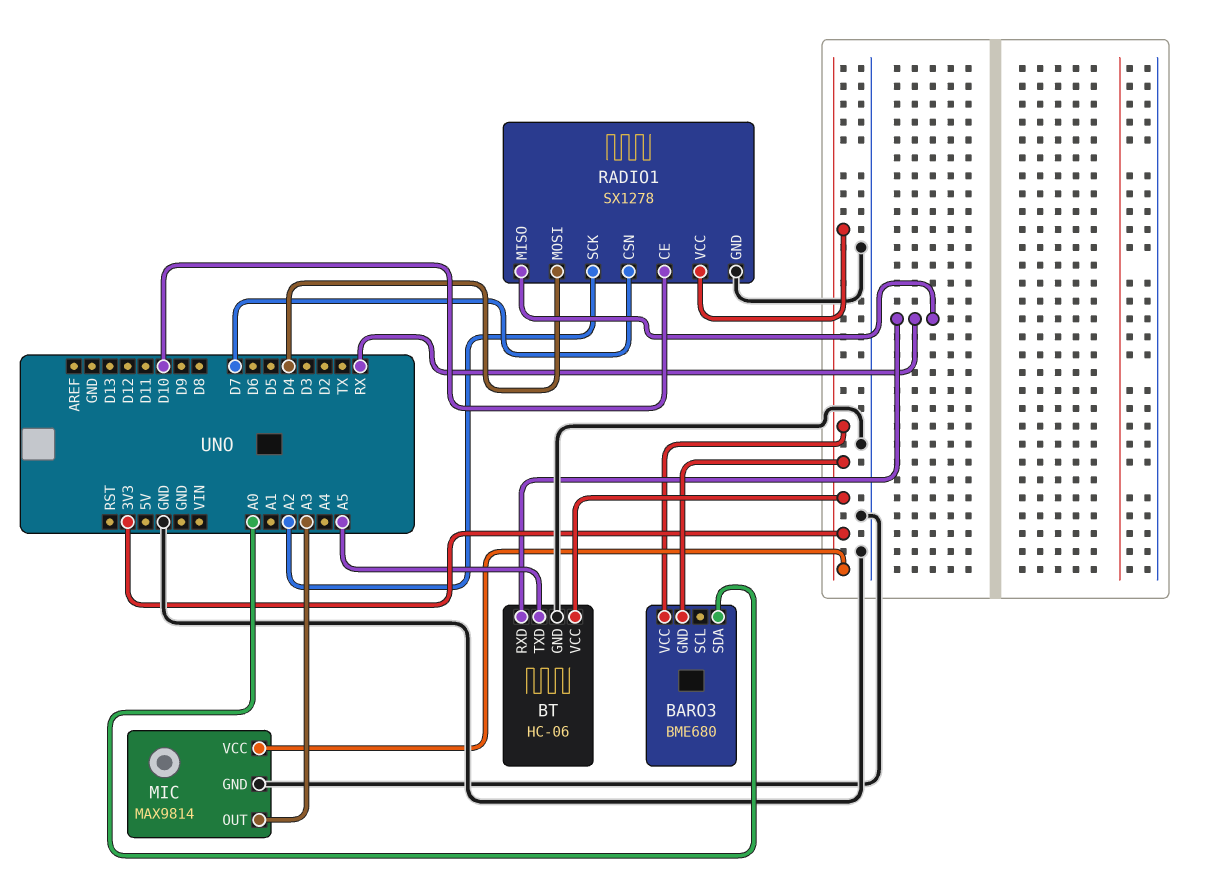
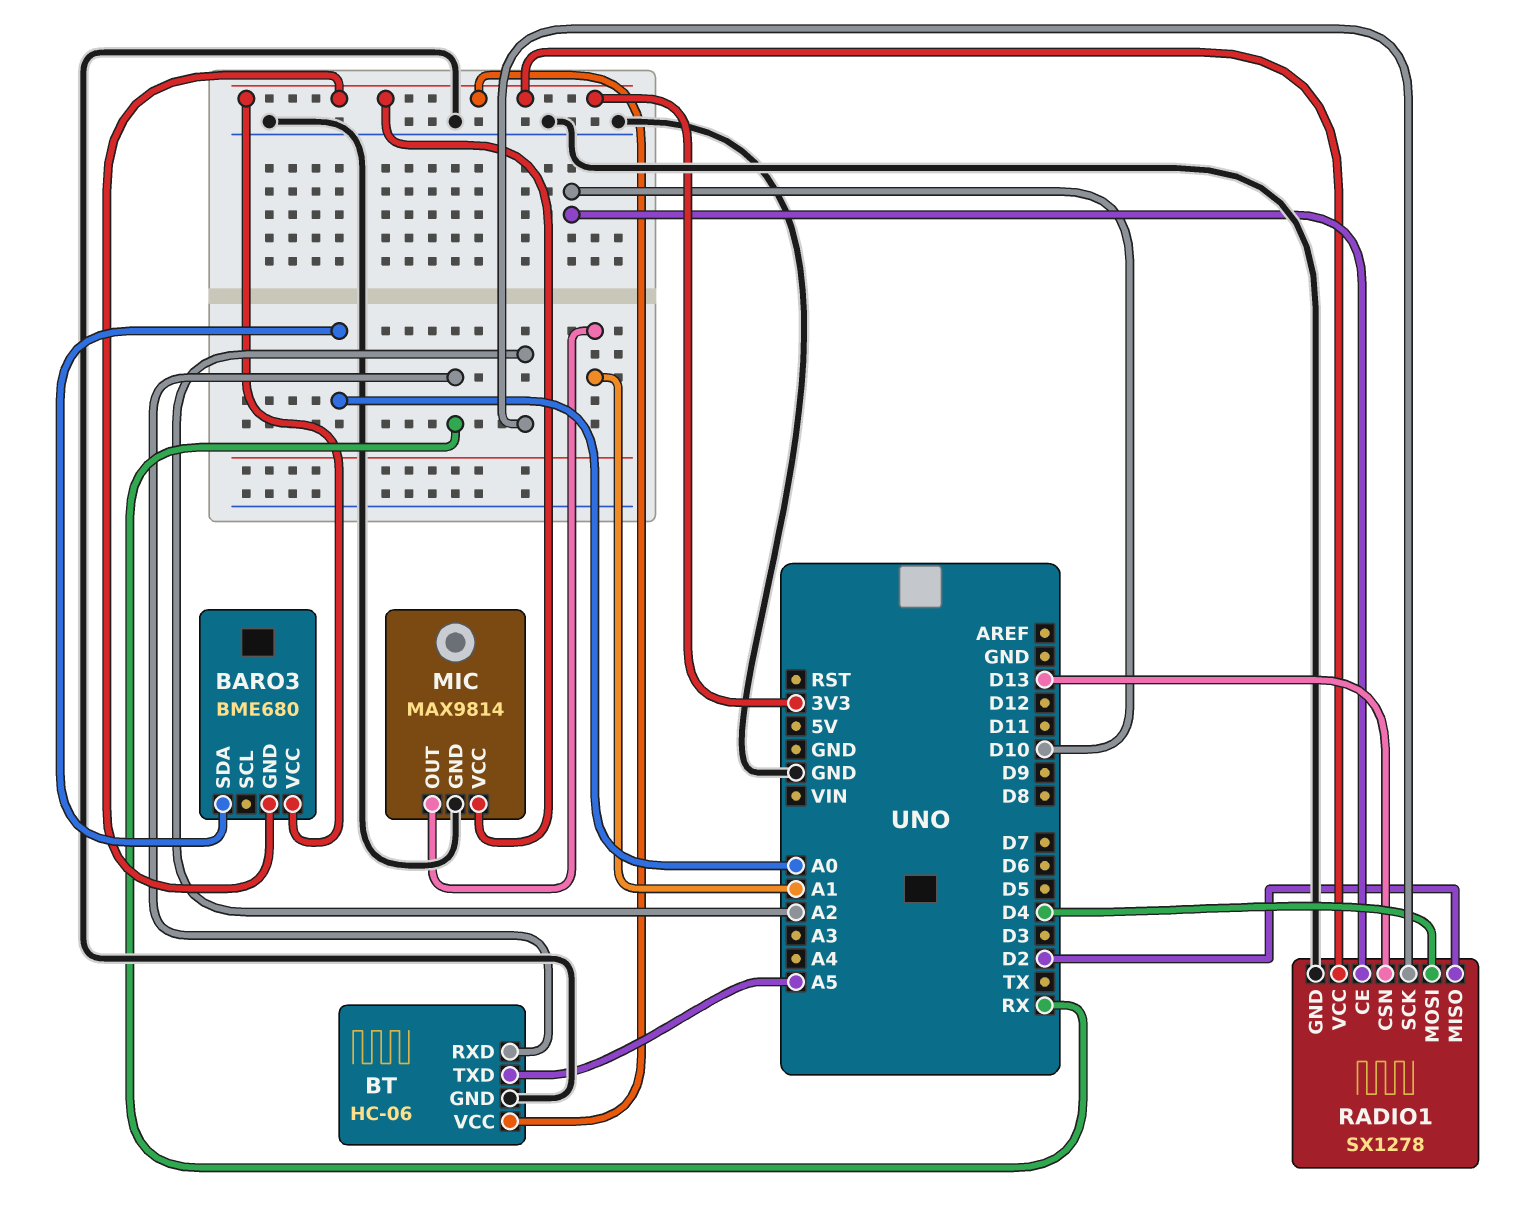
MIC pin OUT: A3 -> A1
RADIO1 pin CSN: D7 -> D13
RADIO1 pin MISO: RX -> D2

